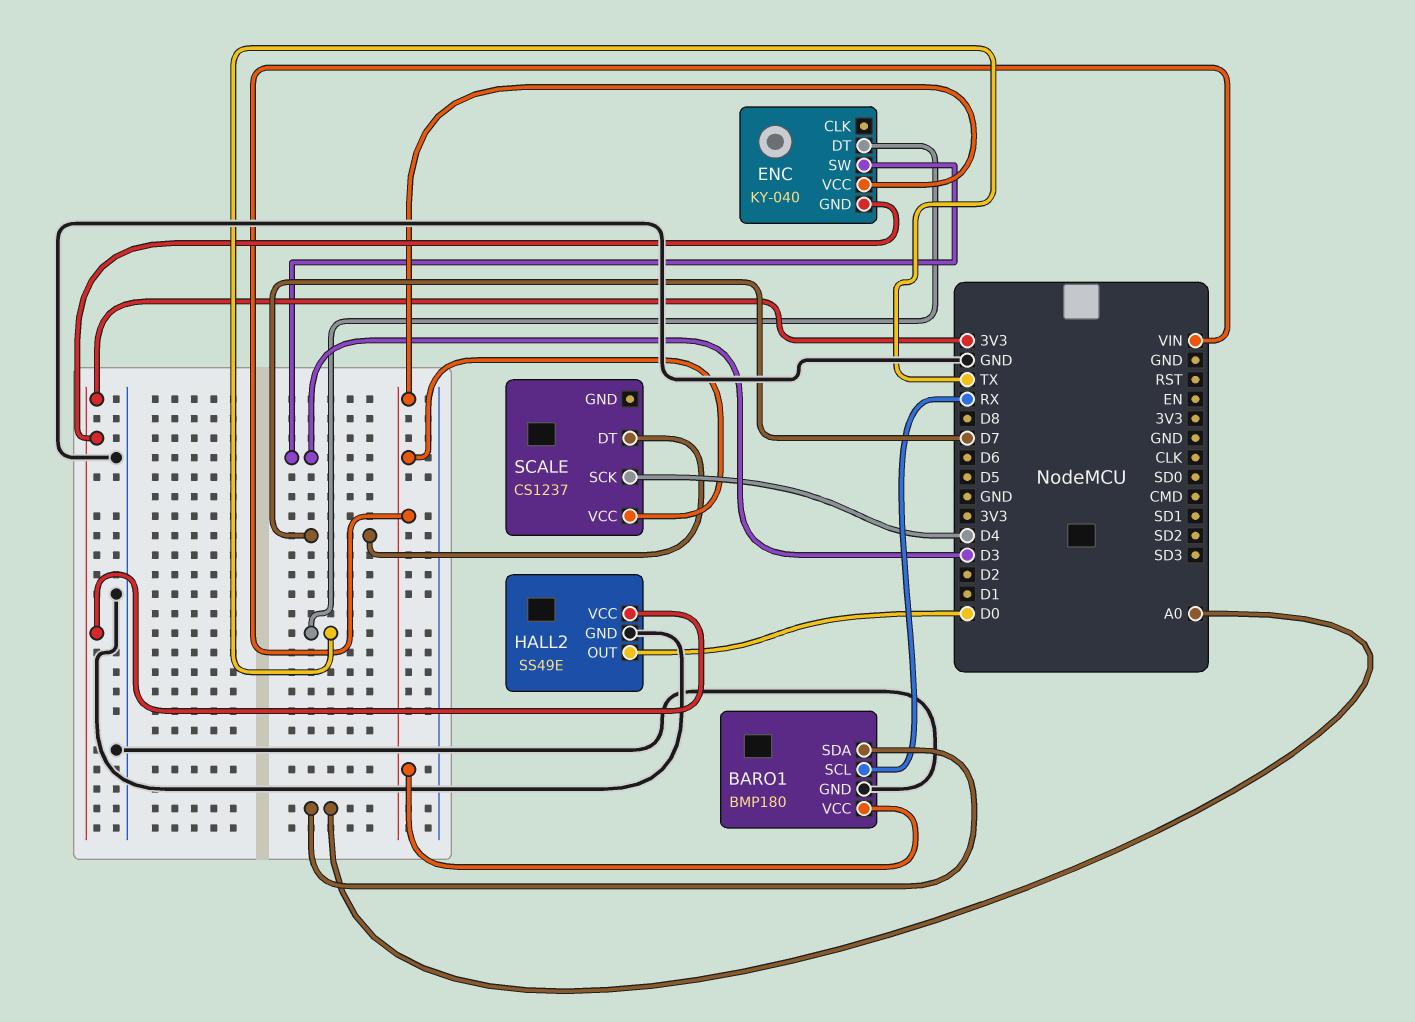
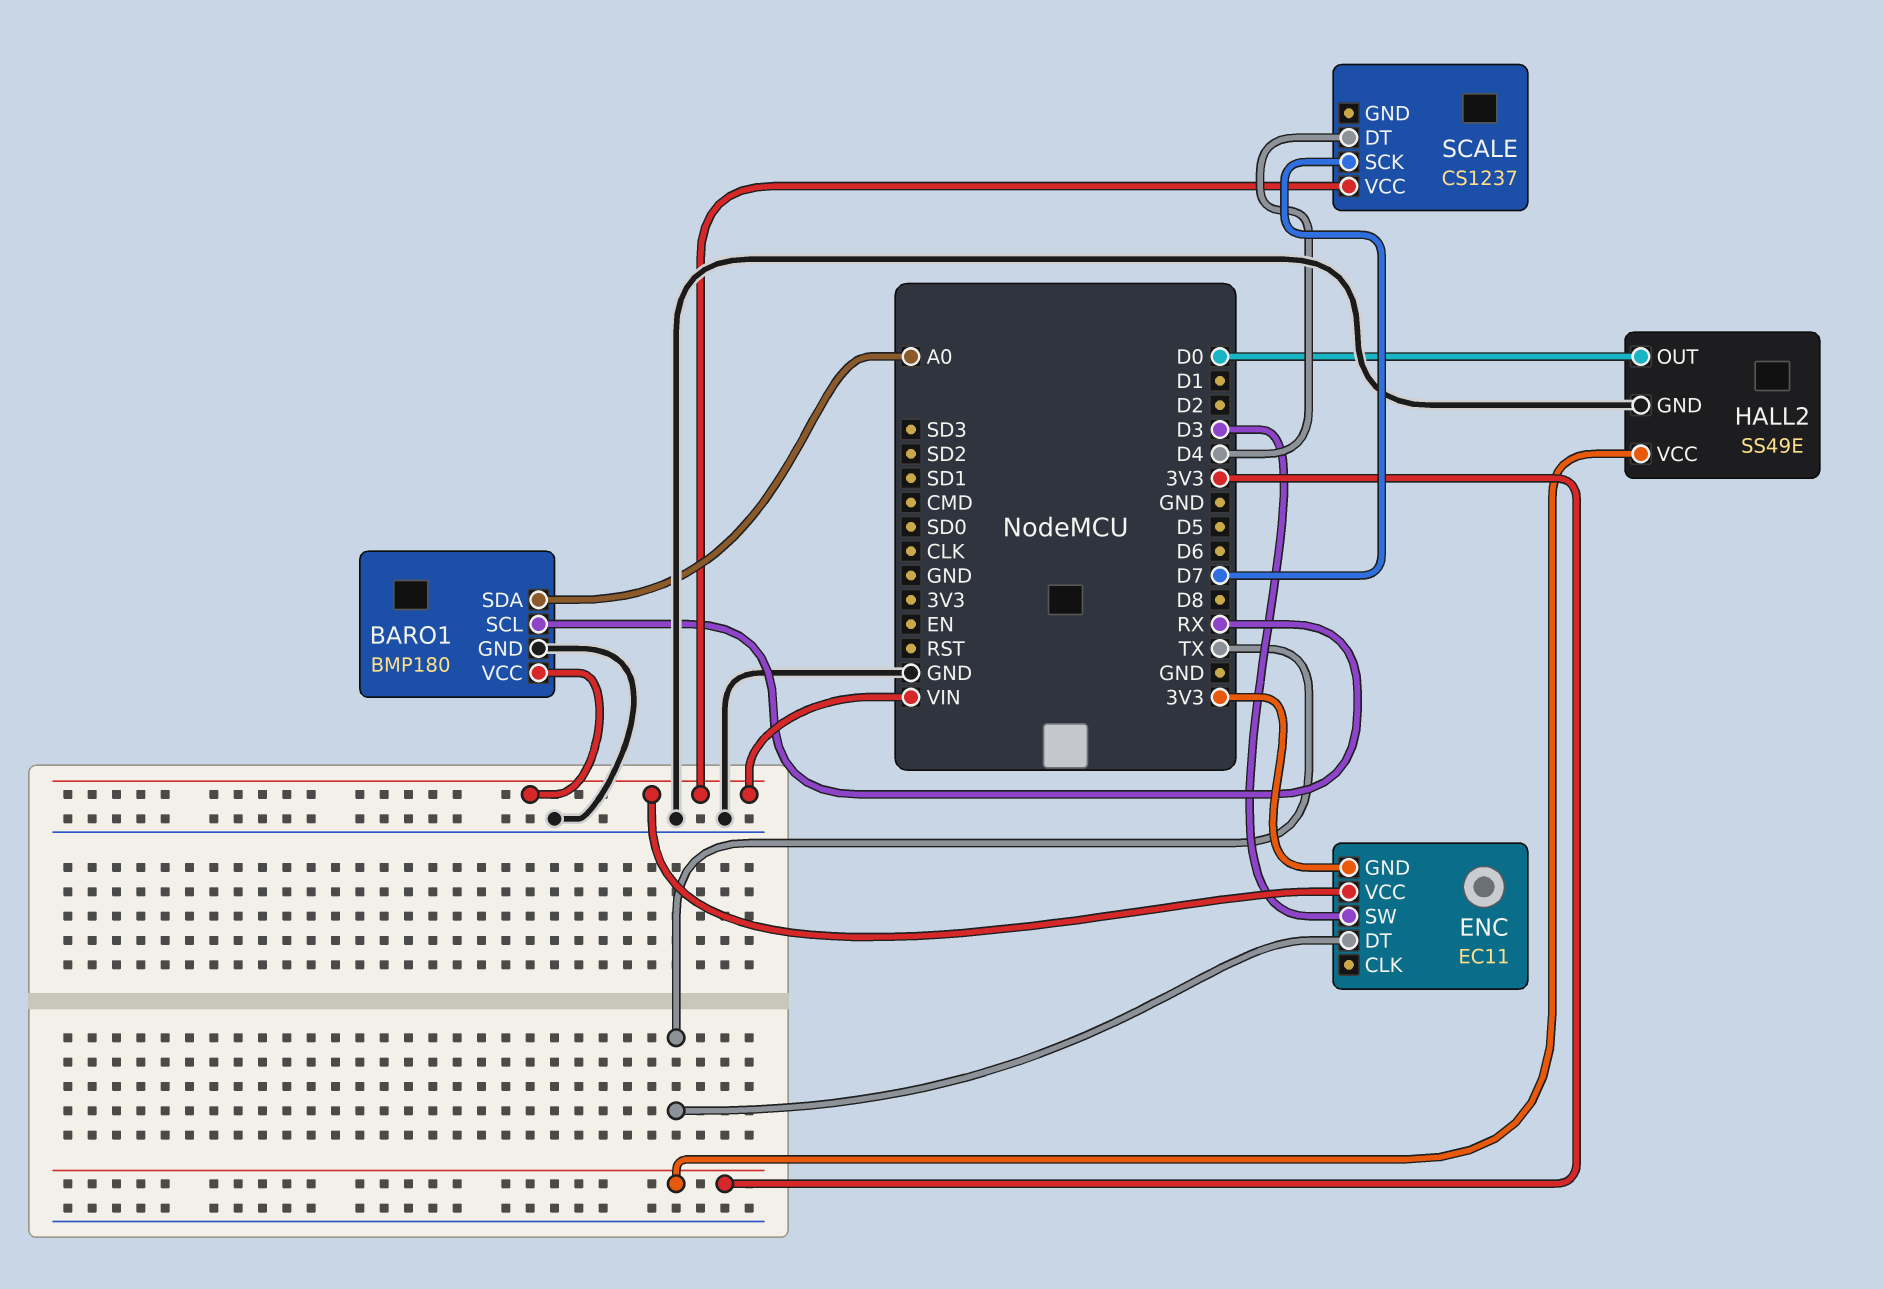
ENC: KY-040 -> EC11
SCALE pin DT: D7 -> D4
SCALE pin SCK: D4 -> D7

